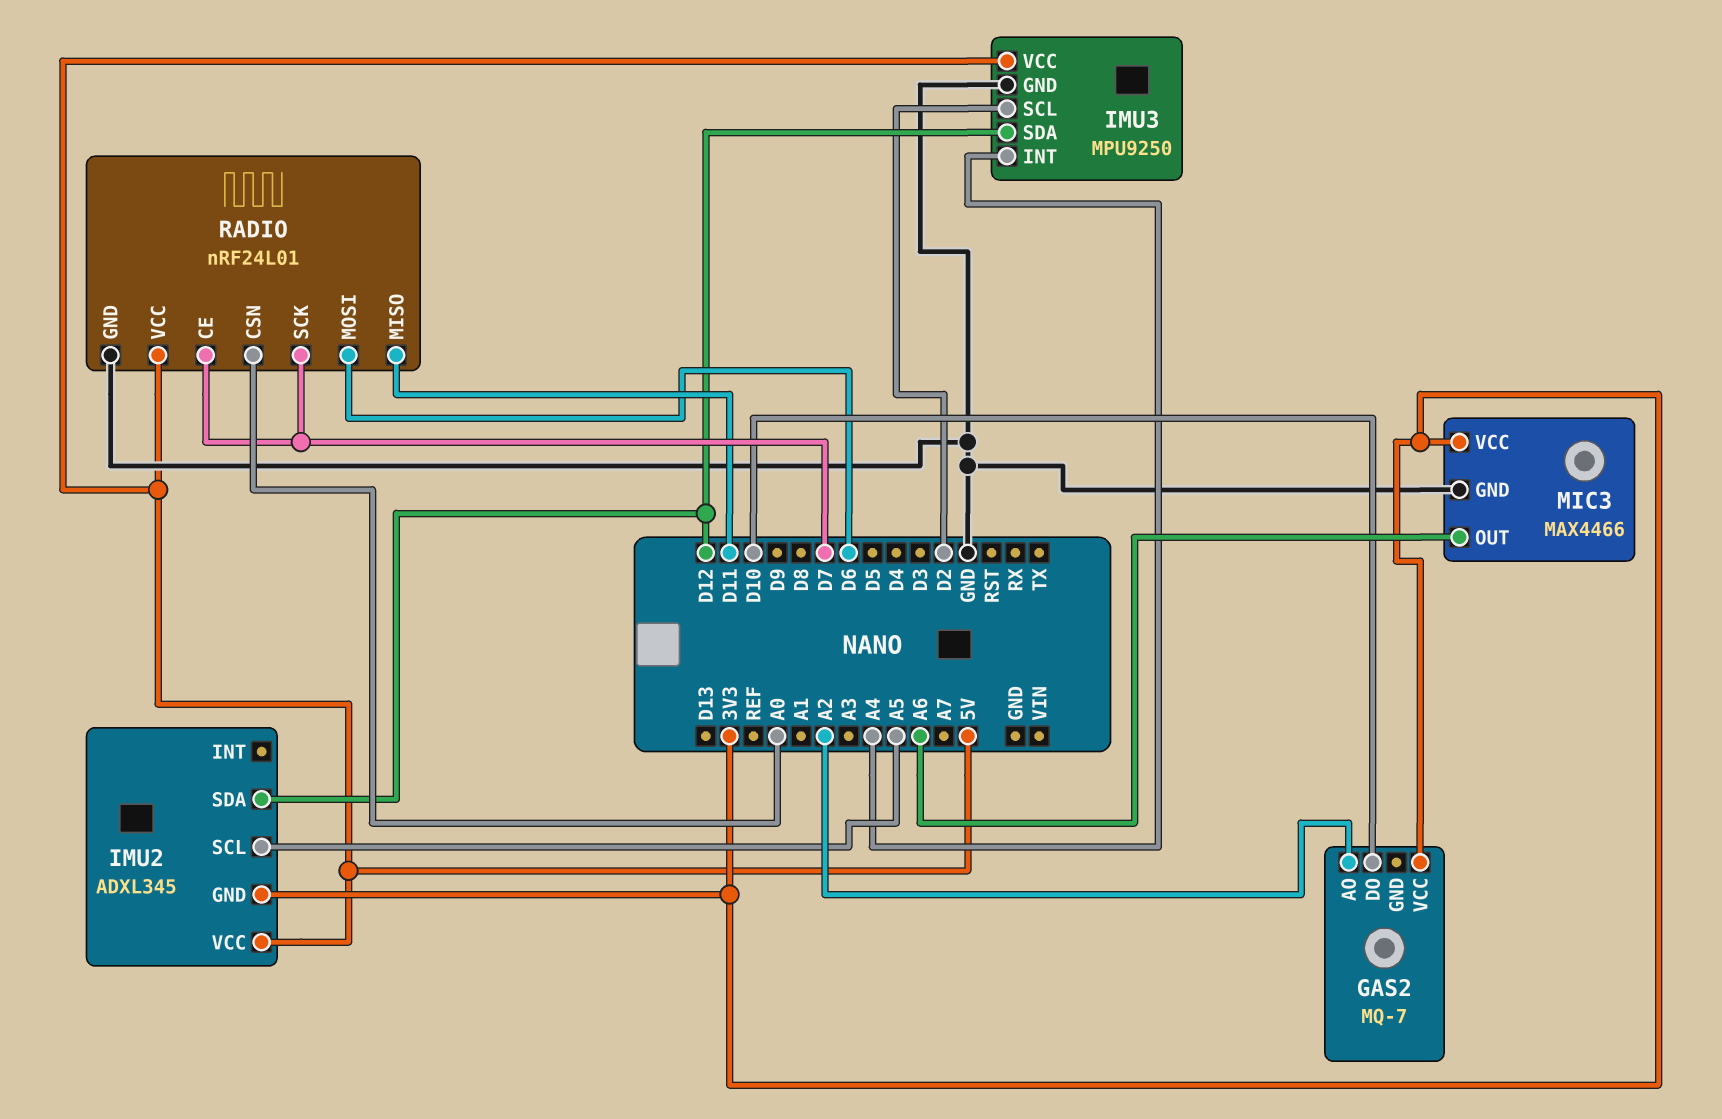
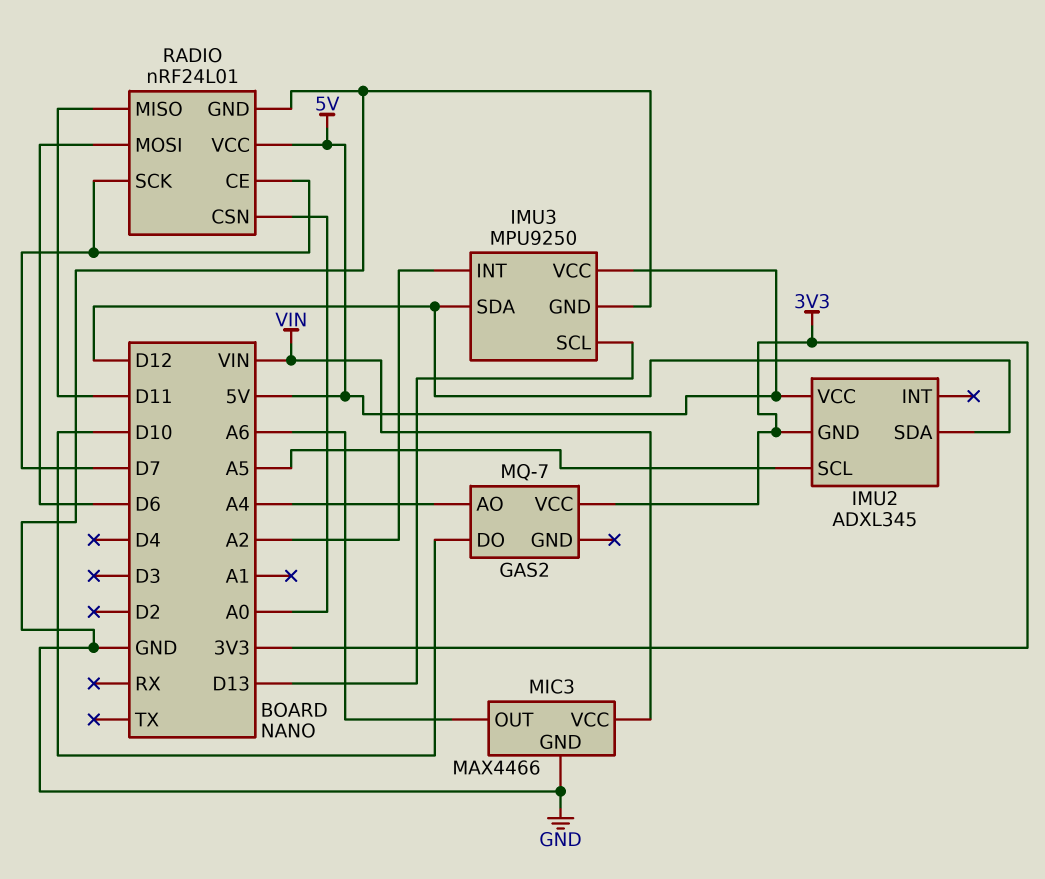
GAS2 pin AO: A2 -> A4
IMU3 pin INT: A4 -> A2
IMU3 pin SCL: D2 -> D13
MIC3 pin VCC: 3V3 -> VIN

